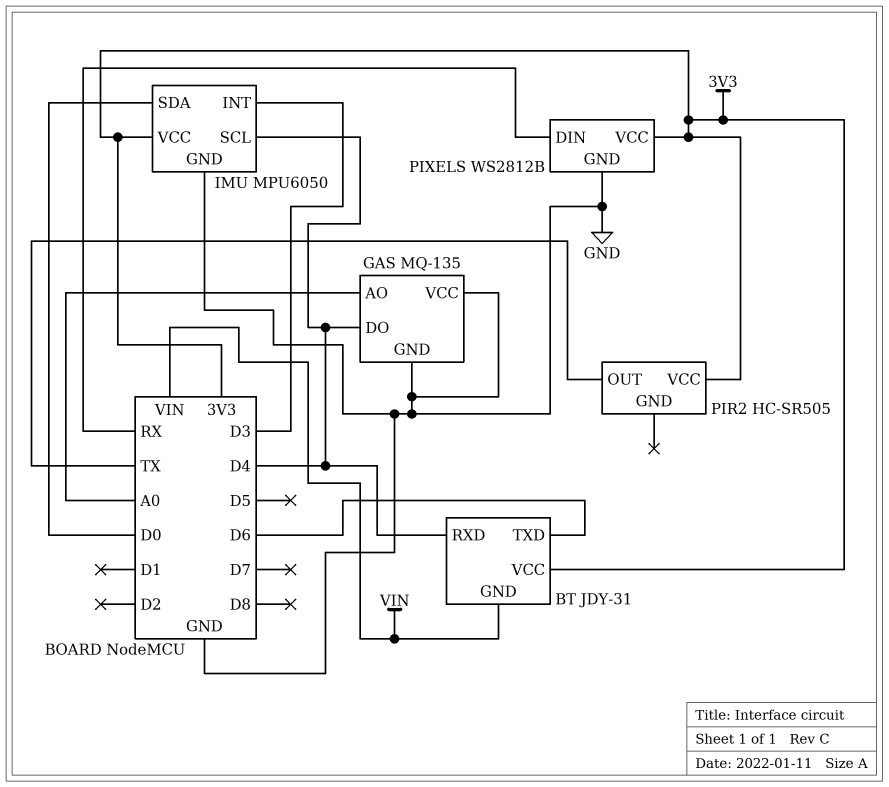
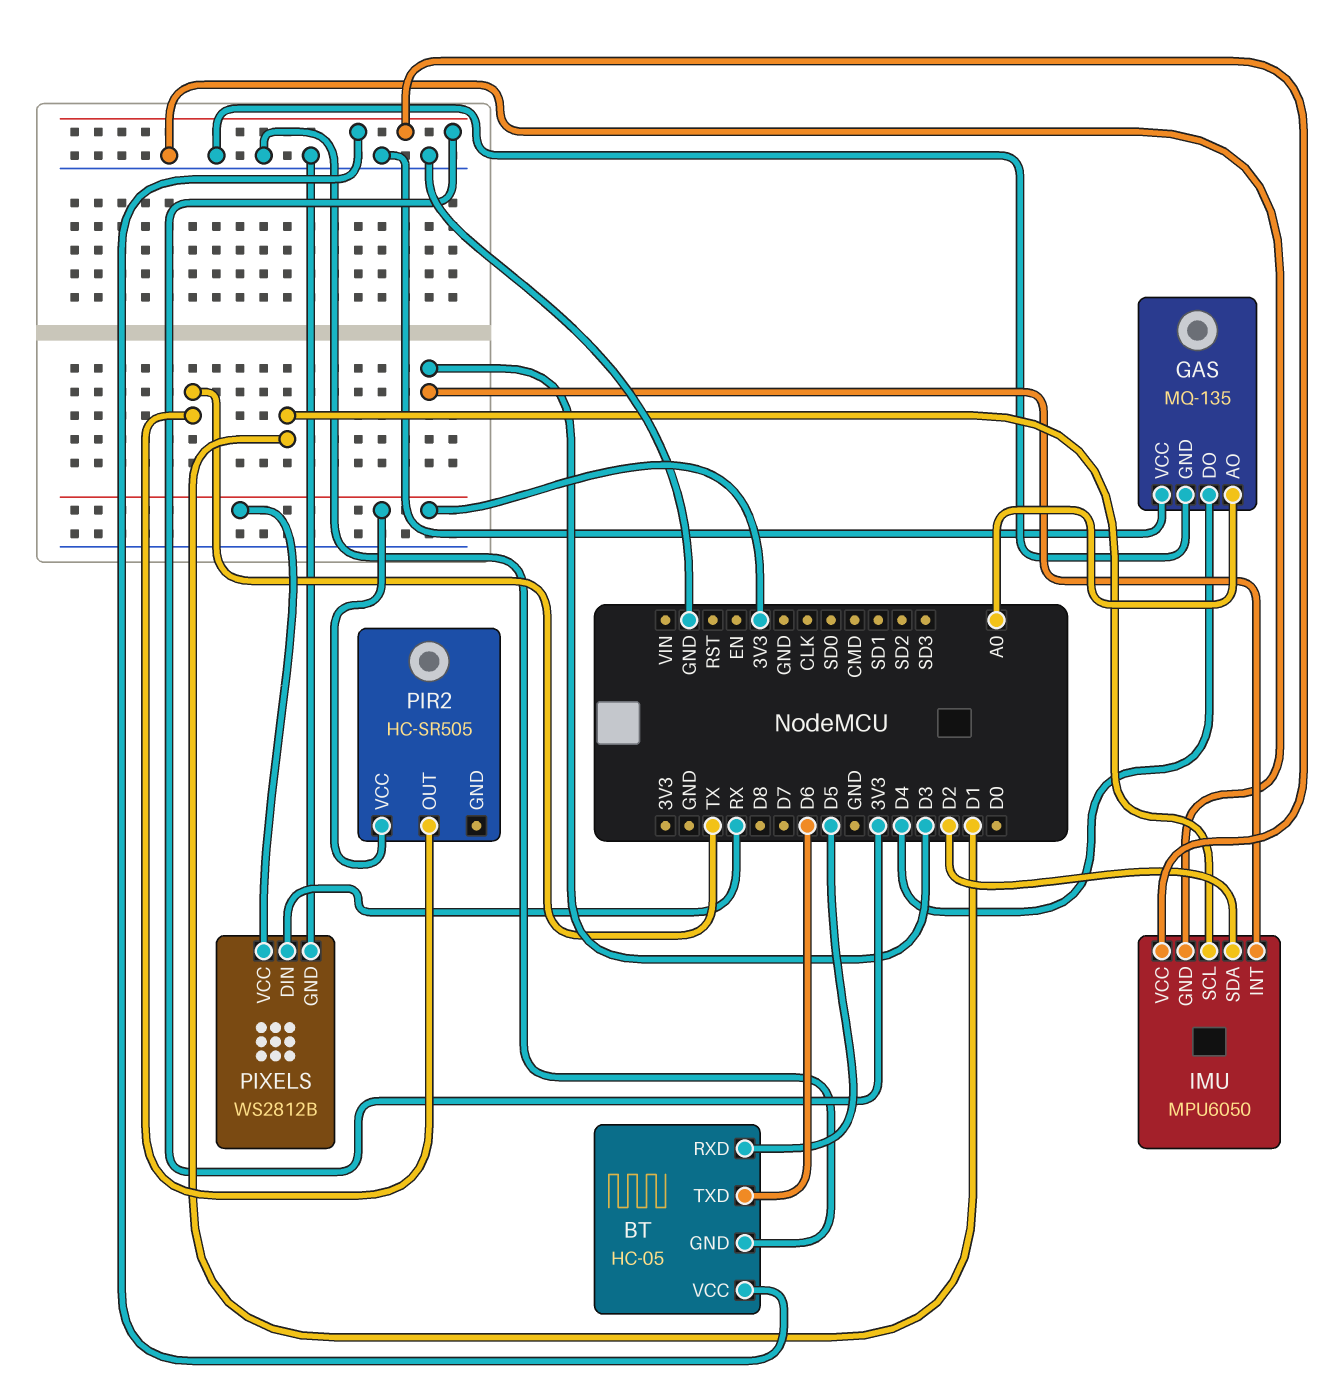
BT: JDY-31 -> HC-05
BT pin GND: VIN -> GND
BT pin RXD: D4 -> D5
IMU pin SCL: D4 -> D1
IMU pin SDA: D0 -> D2

